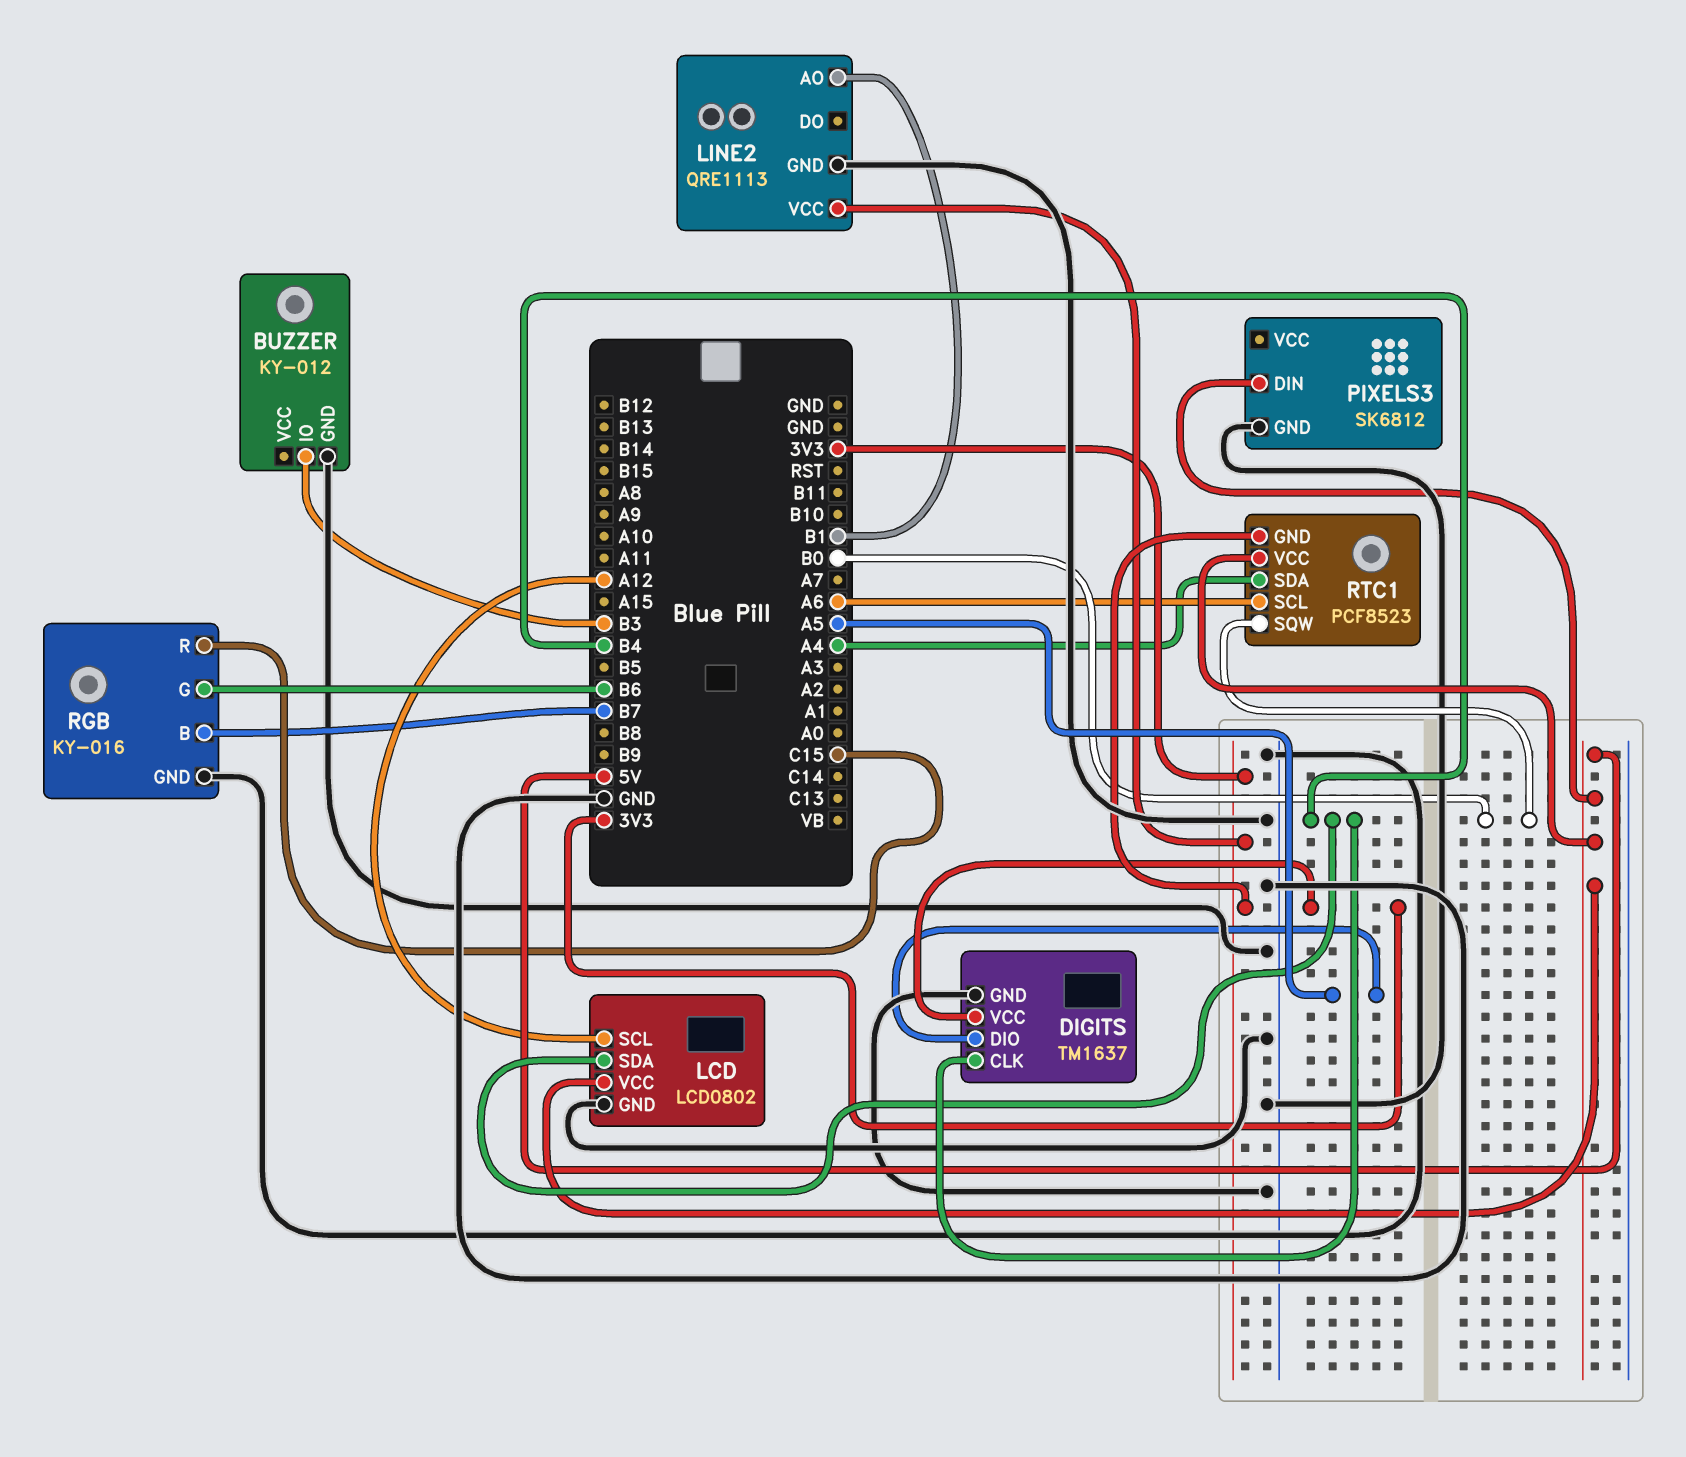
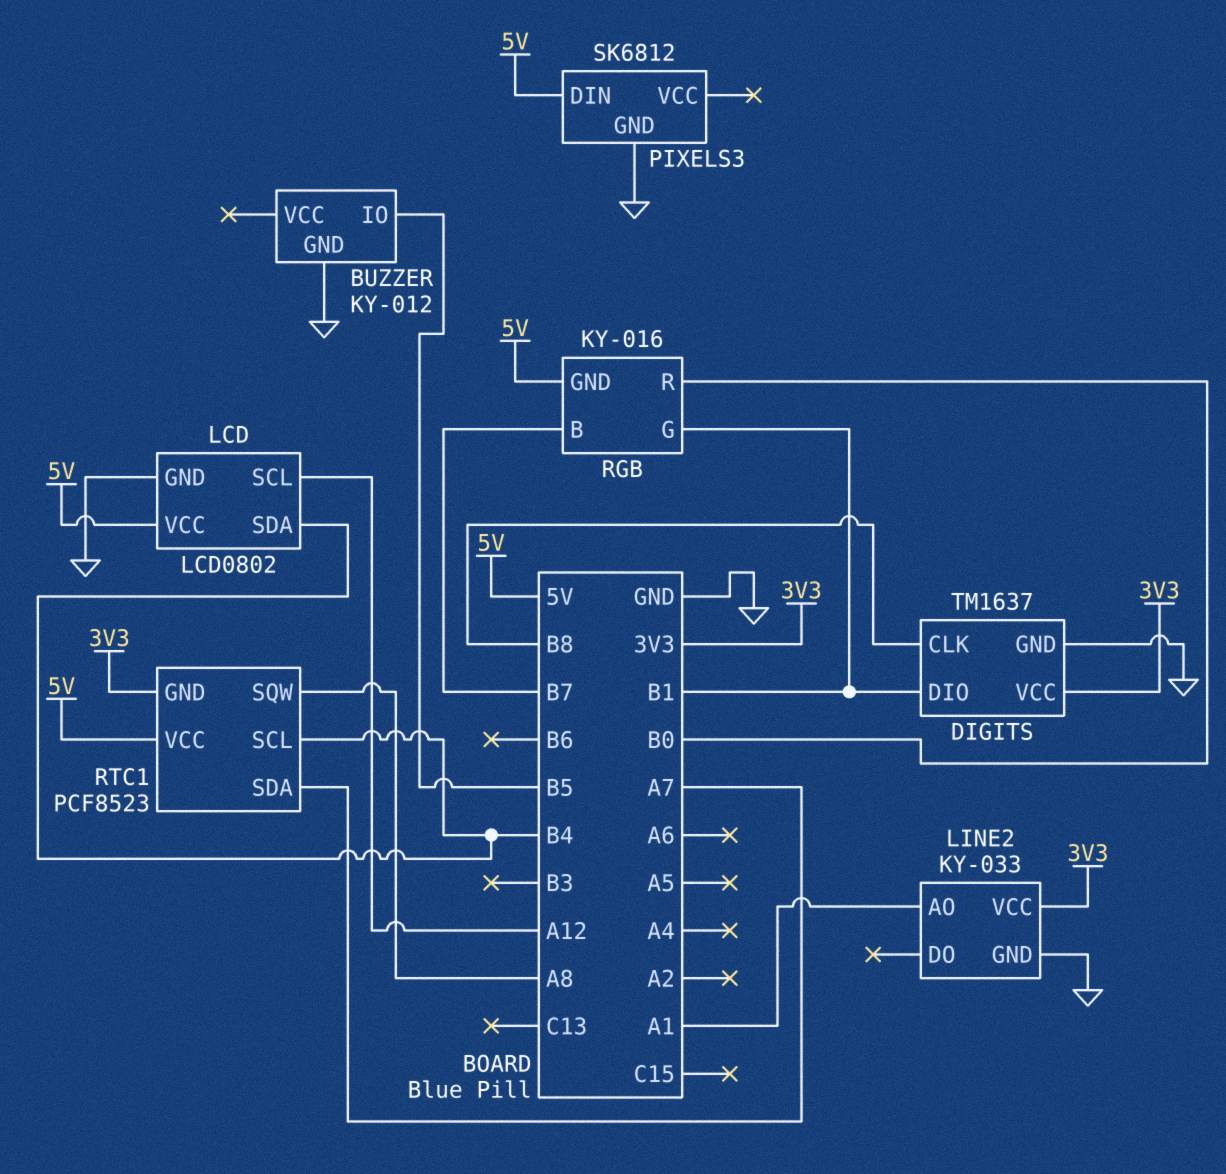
BUZZER pin IO: B3 -> B5
DIGITS pin CLK: B4 -> B8
DIGITS pin DIO: A5 -> B1
LINE2: QRE1113 -> KY-033
LINE2 pin AO: B1 -> A1
RGB pin G: B6 -> B1
RGB pin GND: GND -> 5V
RGB pin R: C15 -> B0
RTC1 pin SCL: A6 -> B4
RTC1 pin SDA: A4 -> A7
RTC1 pin SQW: B0 -> A8

